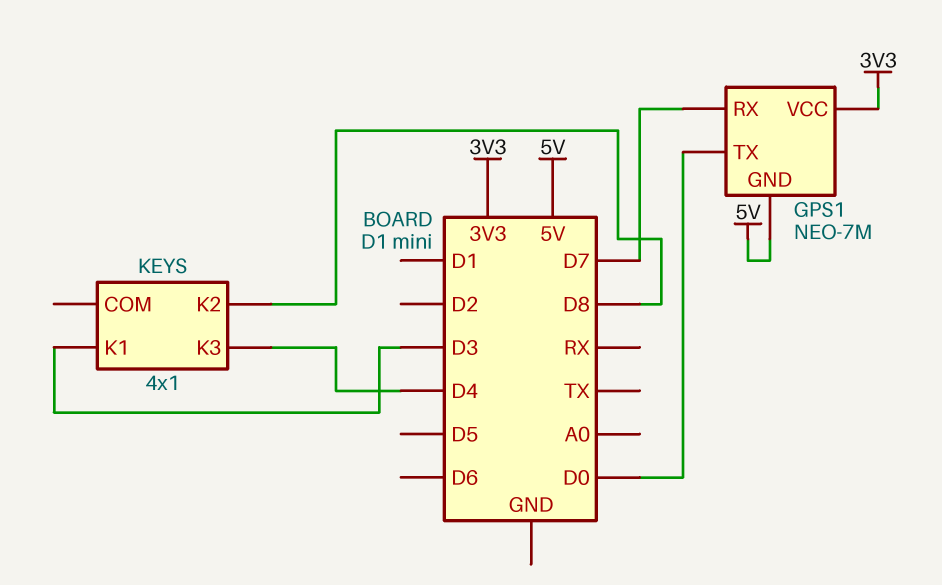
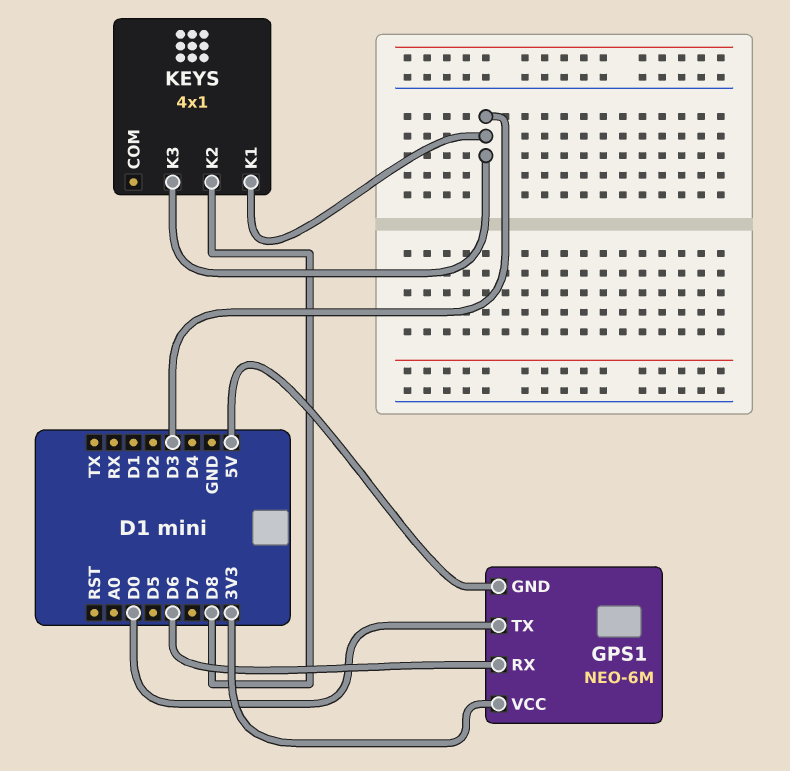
GPS1: NEO-7M -> NEO-6M
GPS1 pin RX: D7 -> D6
KEYS pin K3: D4 -> D3

